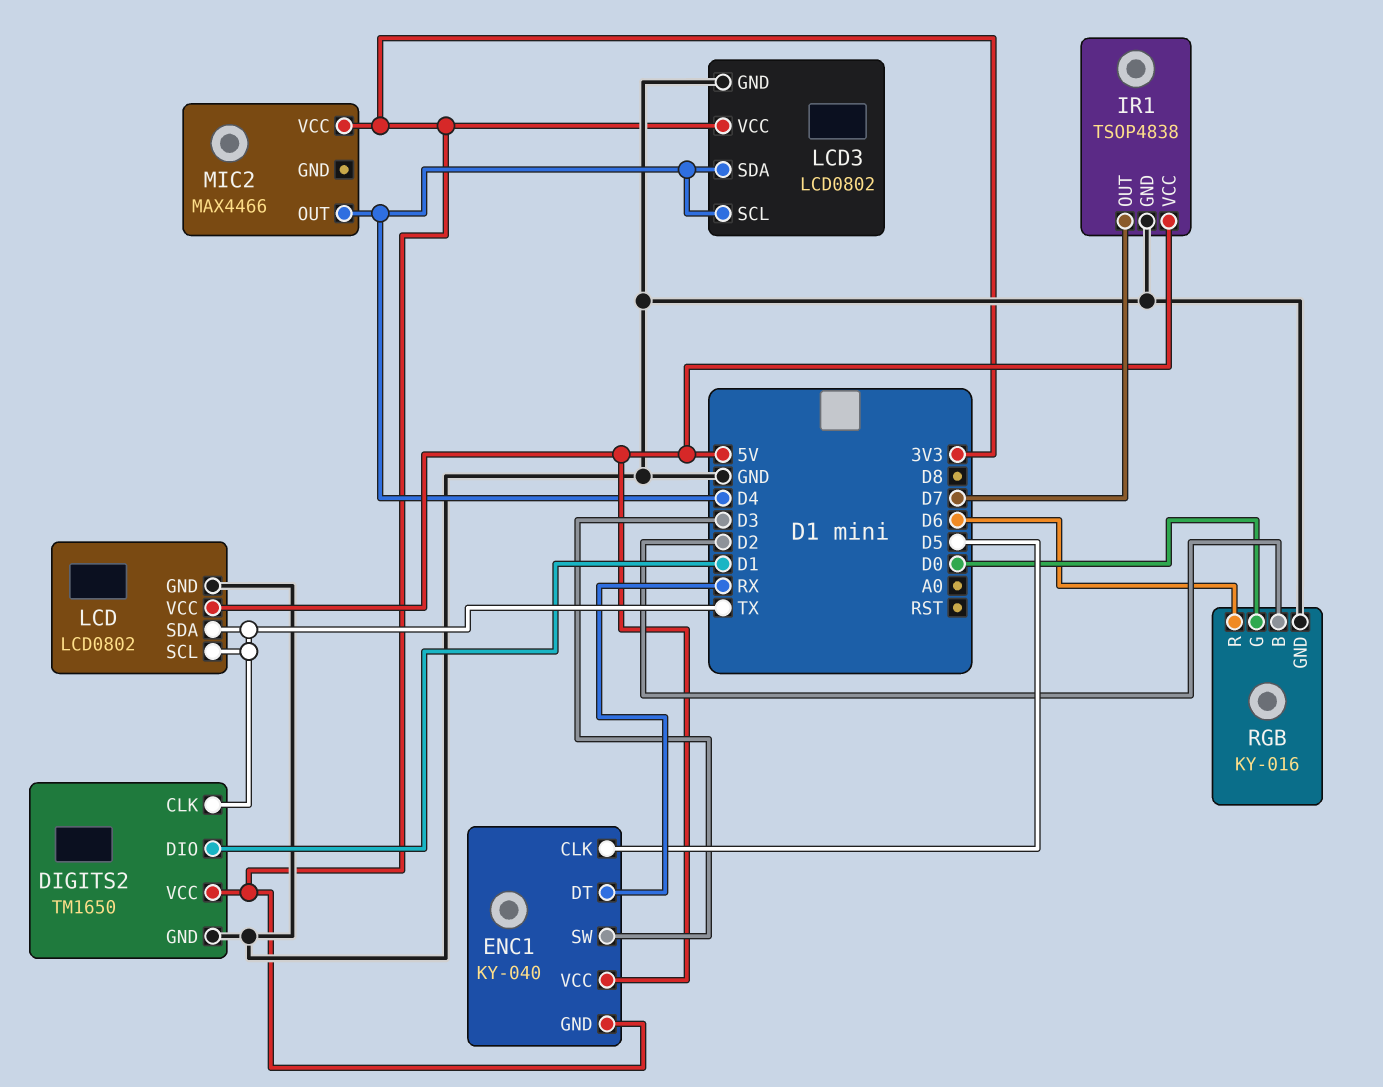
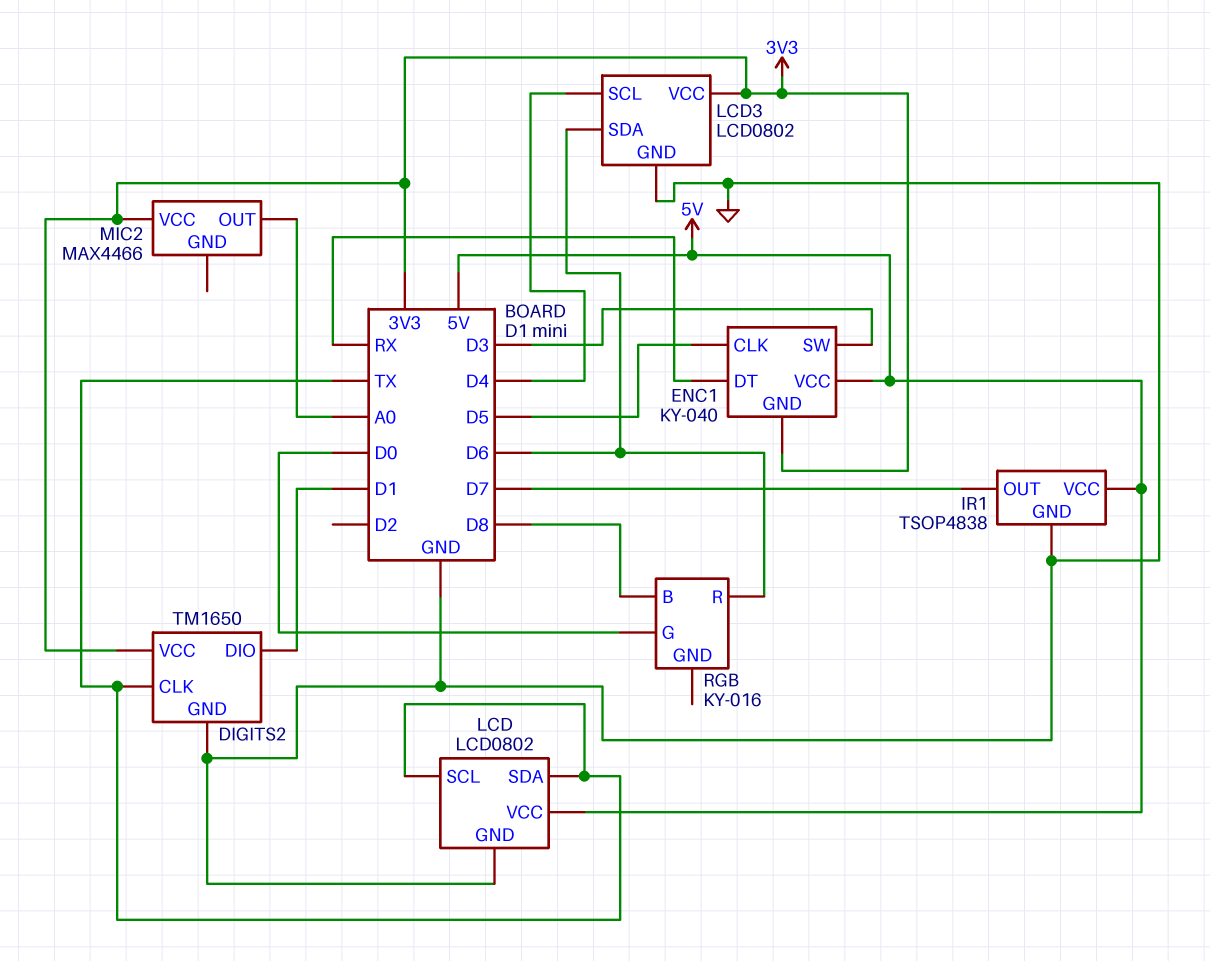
LCD3 pin SDA: D4 -> D6
MIC2 pin OUT: D4 -> A0
RGB pin B: D2 -> D8
RGB pin GND: GND -> none

